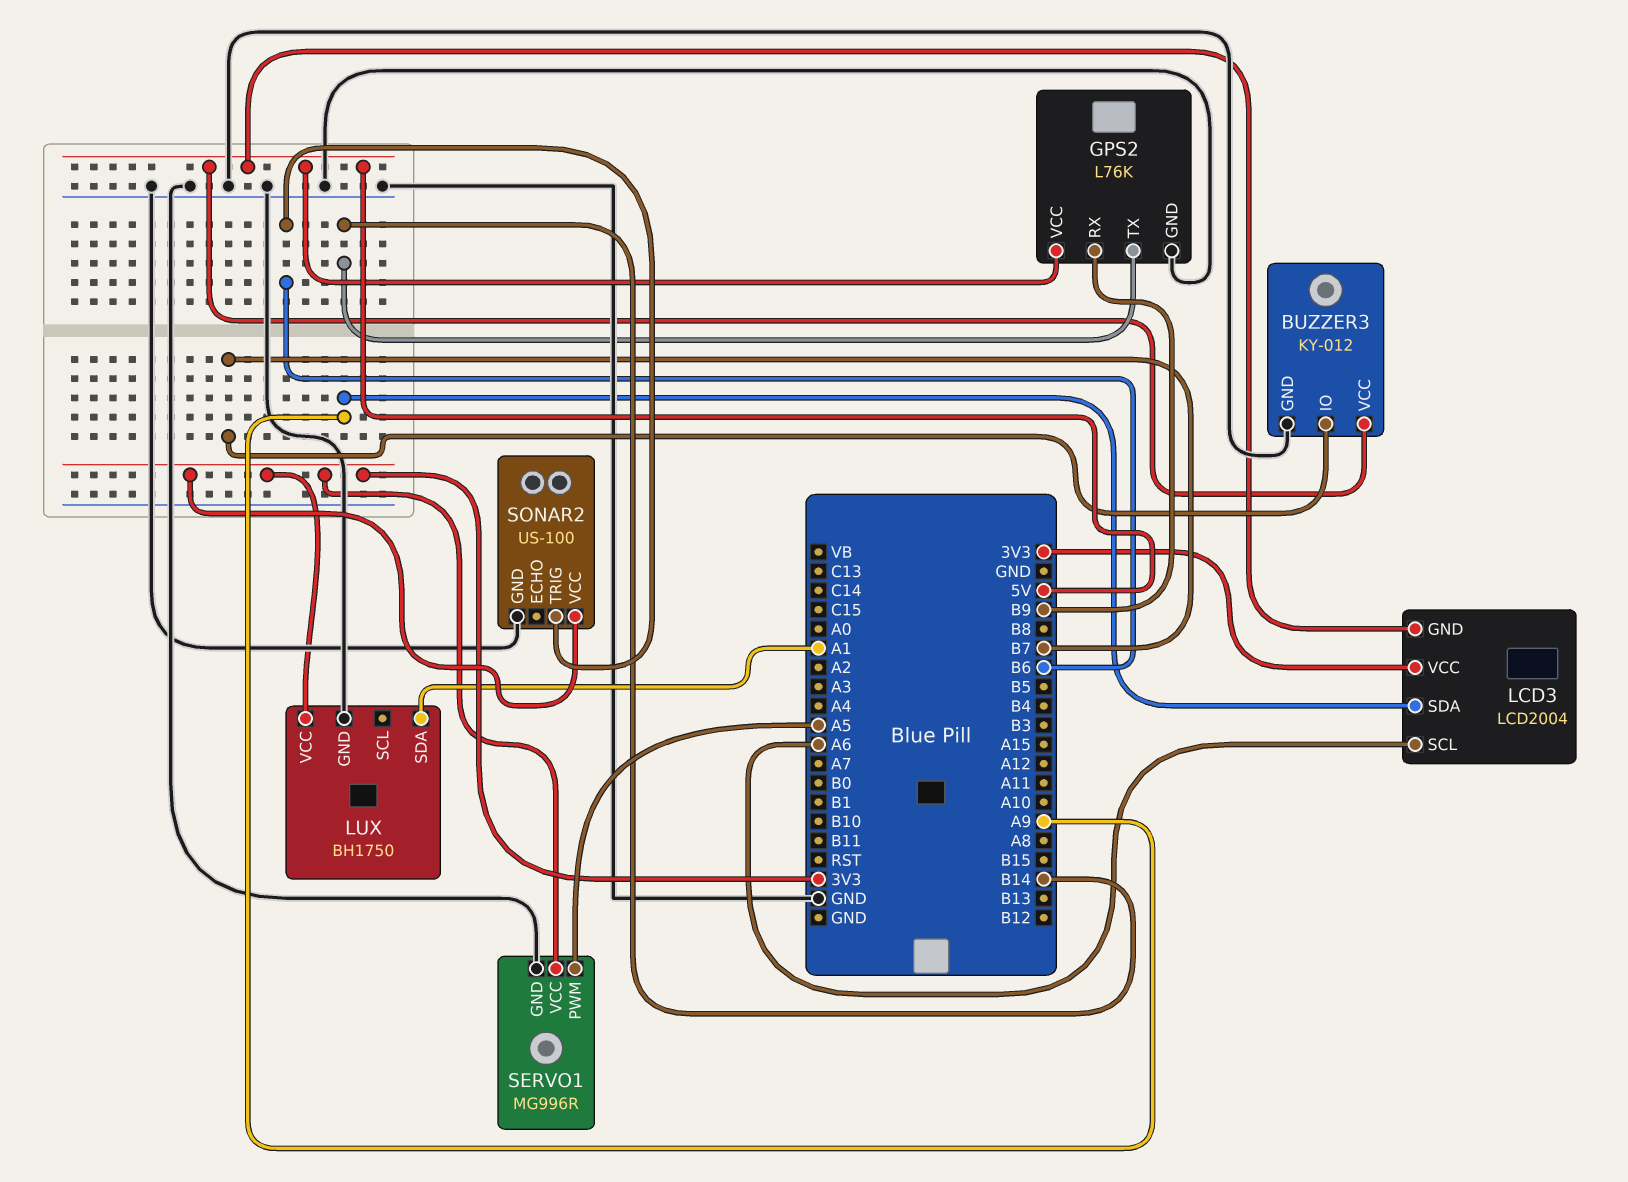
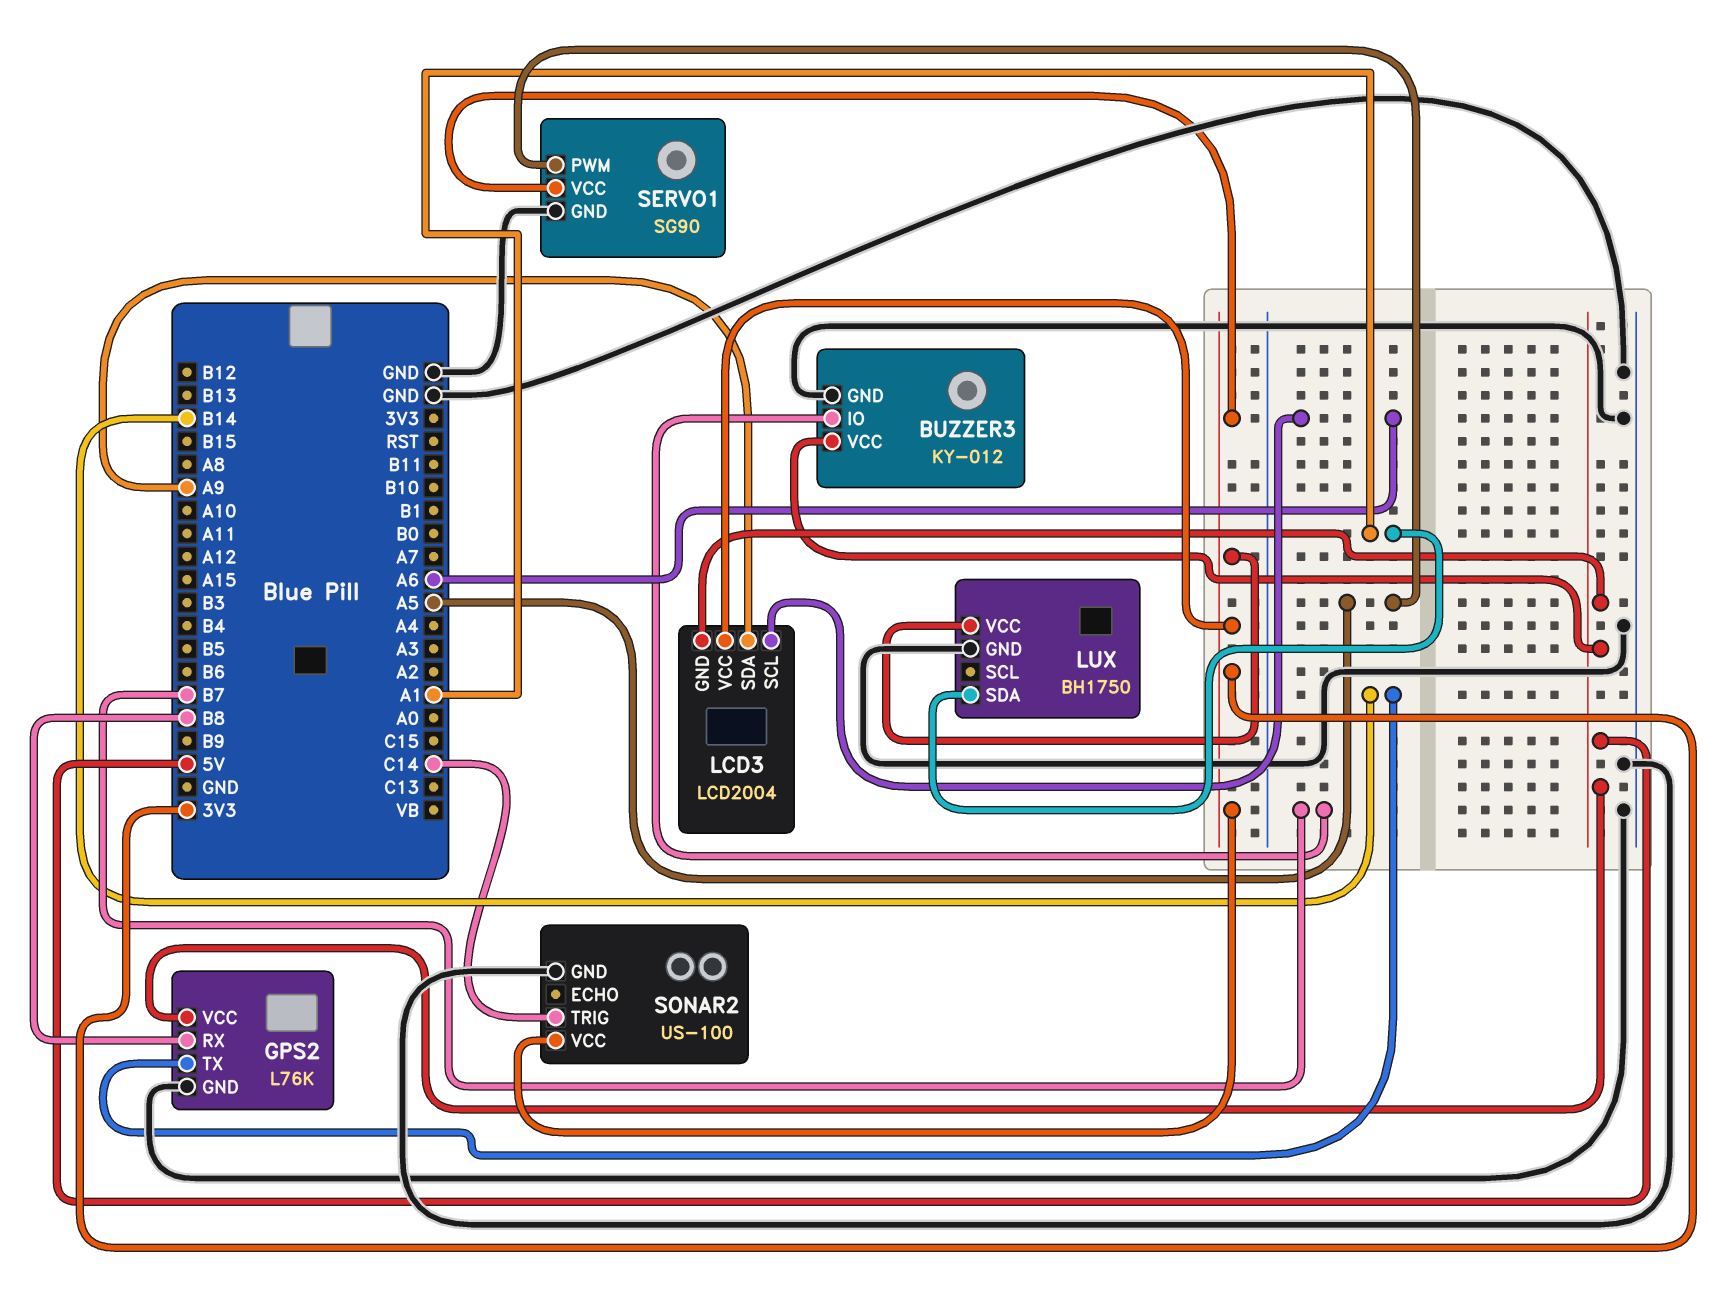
GPS2 pin RX: B9 -> B8
SERVO1: MG996R -> SG90
SONAR2 pin TRIG: B6 -> C14

